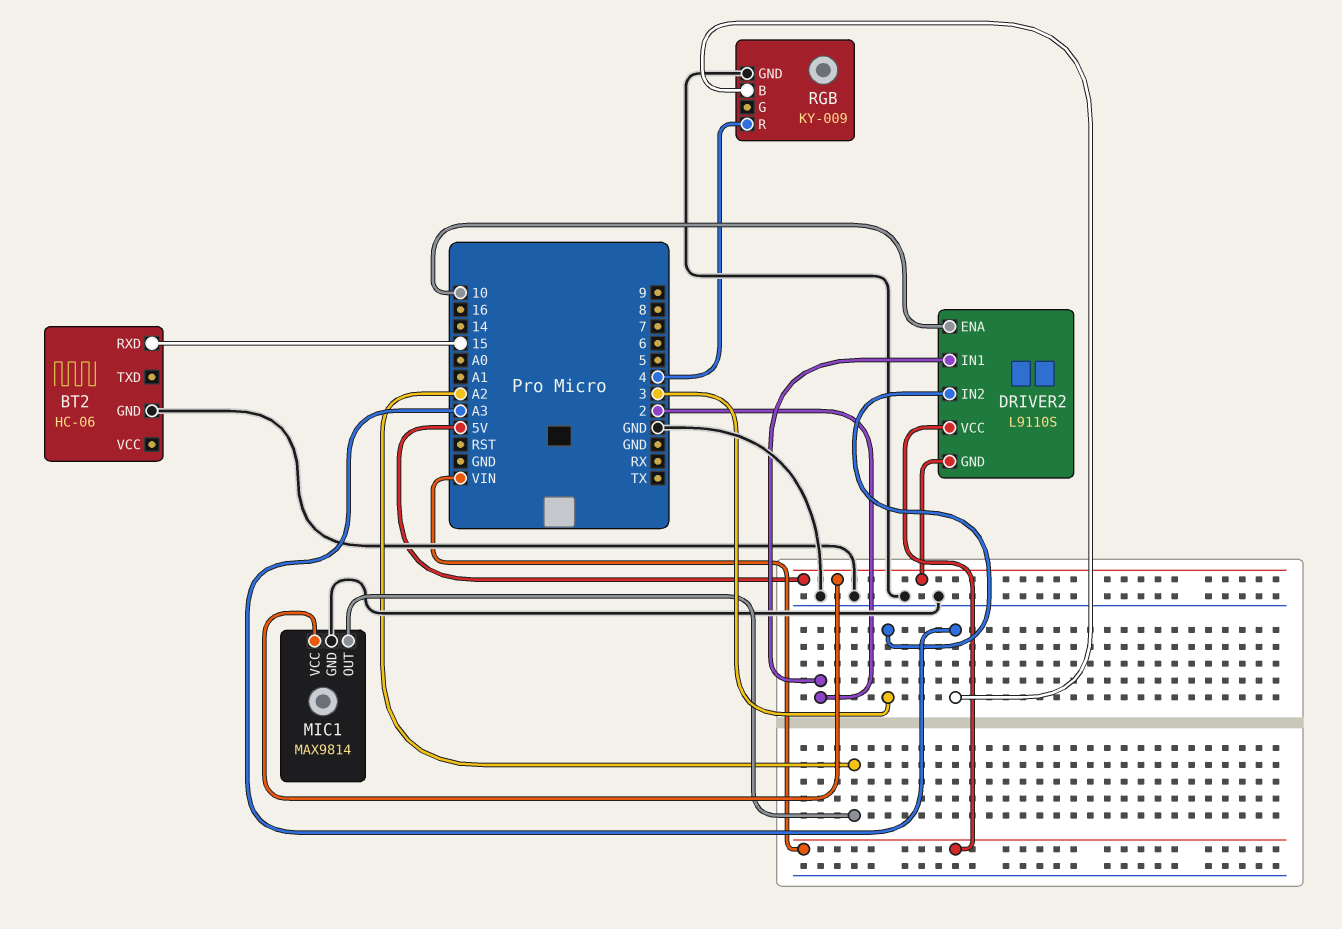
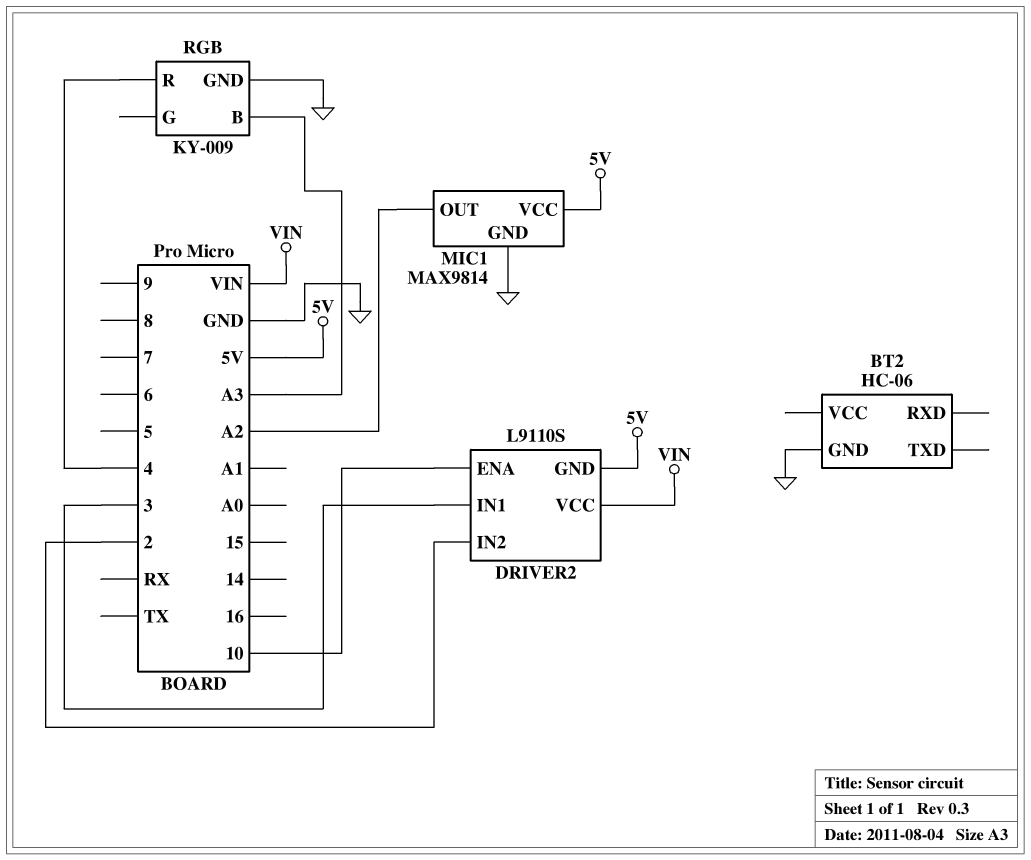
BT2 pin RXD: 15 -> none
DRIVER2 pin IN1: 2 -> 3
DRIVER2 pin IN2: 3 -> 2

